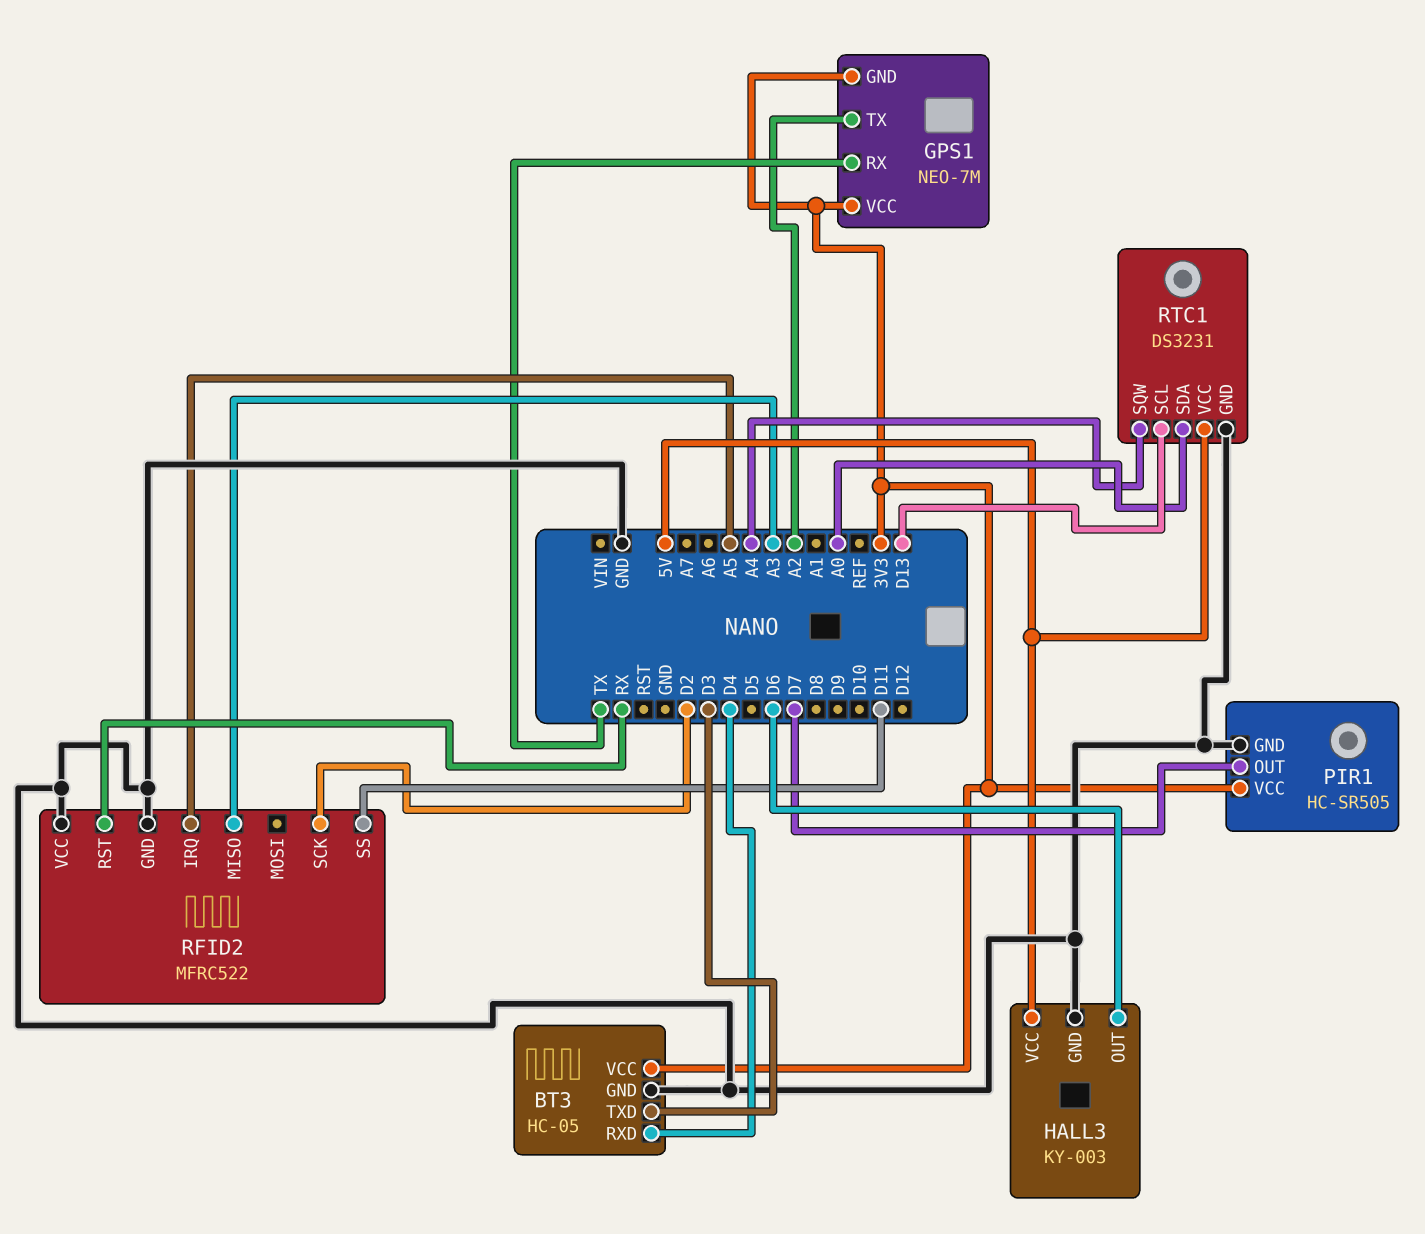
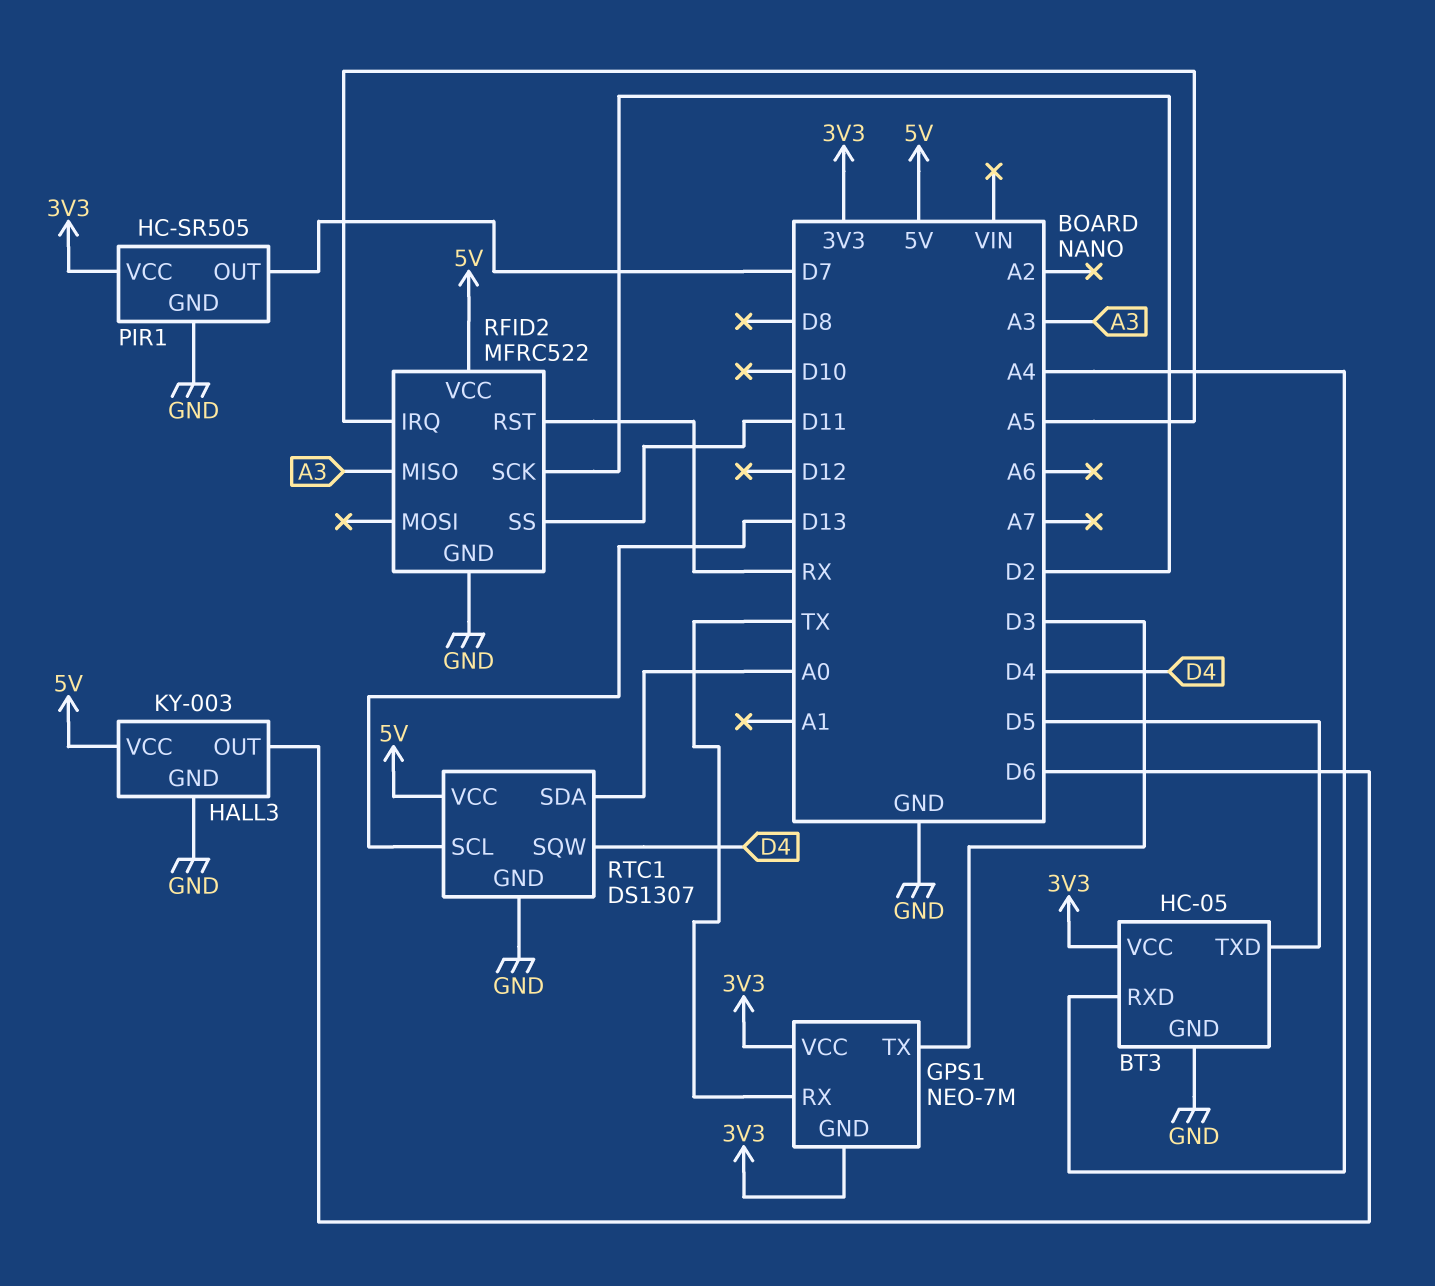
BT3 pin RXD: D4 -> A4
BT3 pin TXD: D3 -> D5
GPS1 pin TX: A2 -> D3
RFID2 pin VCC: GND -> 5V
RTC1: DS3231 -> DS1307
RTC1 pin SQW: A4 -> D4

